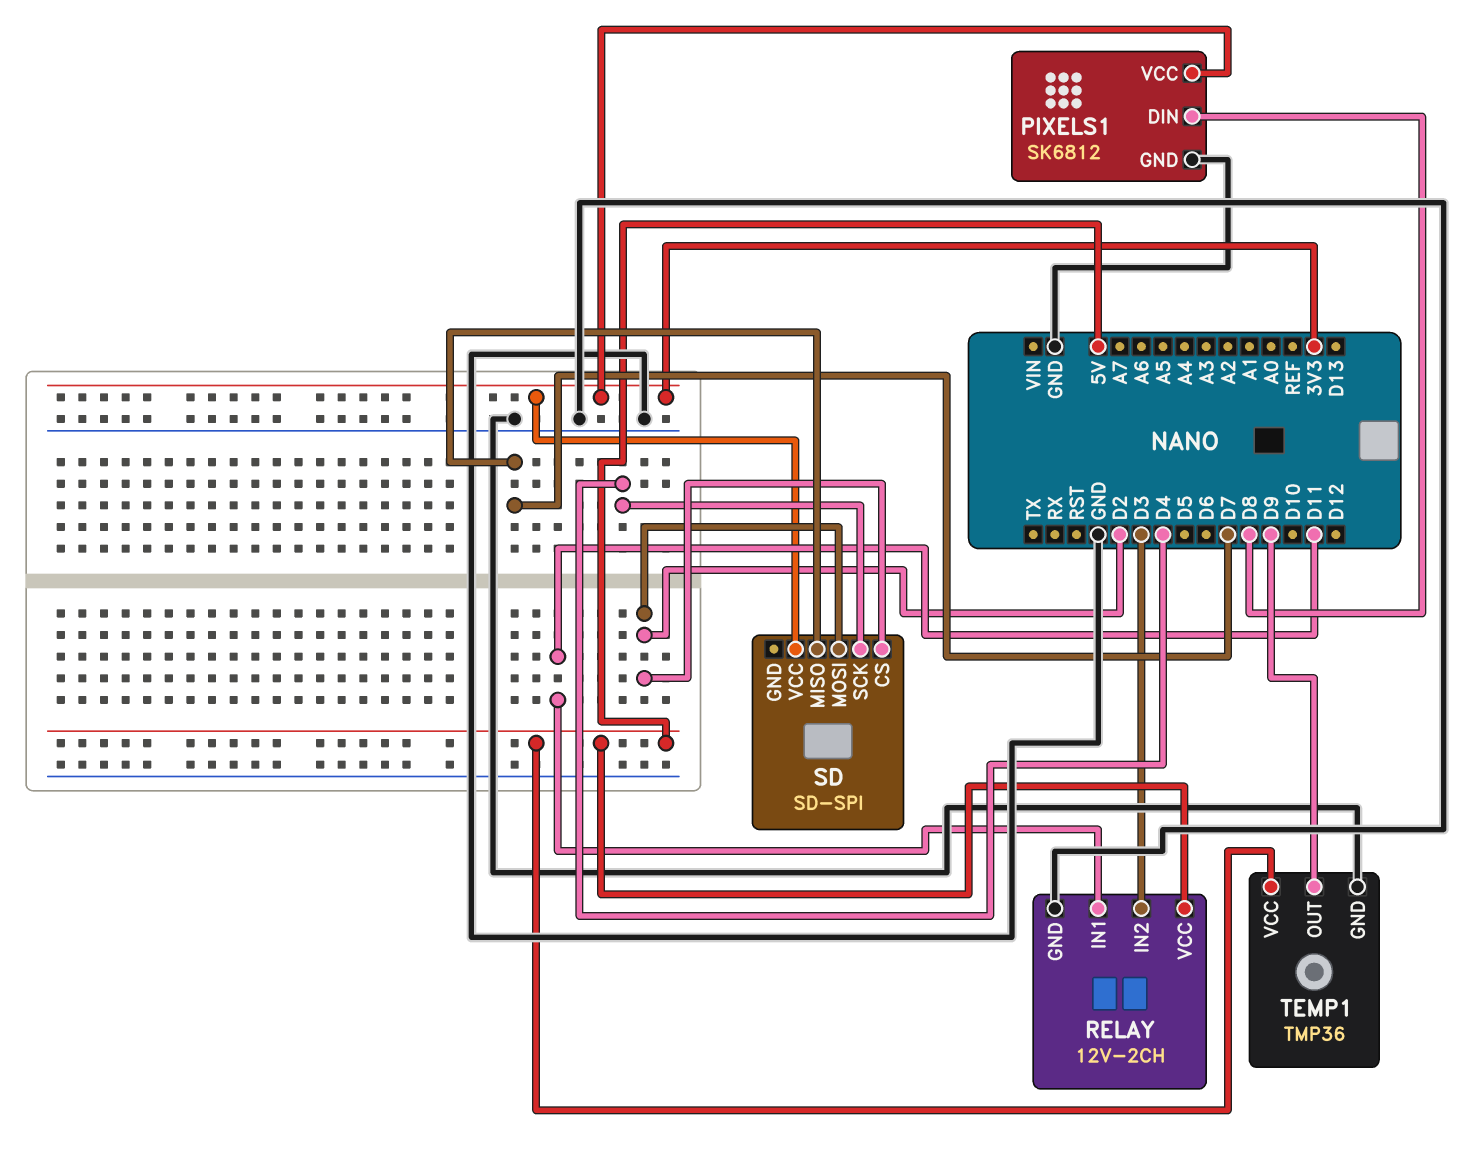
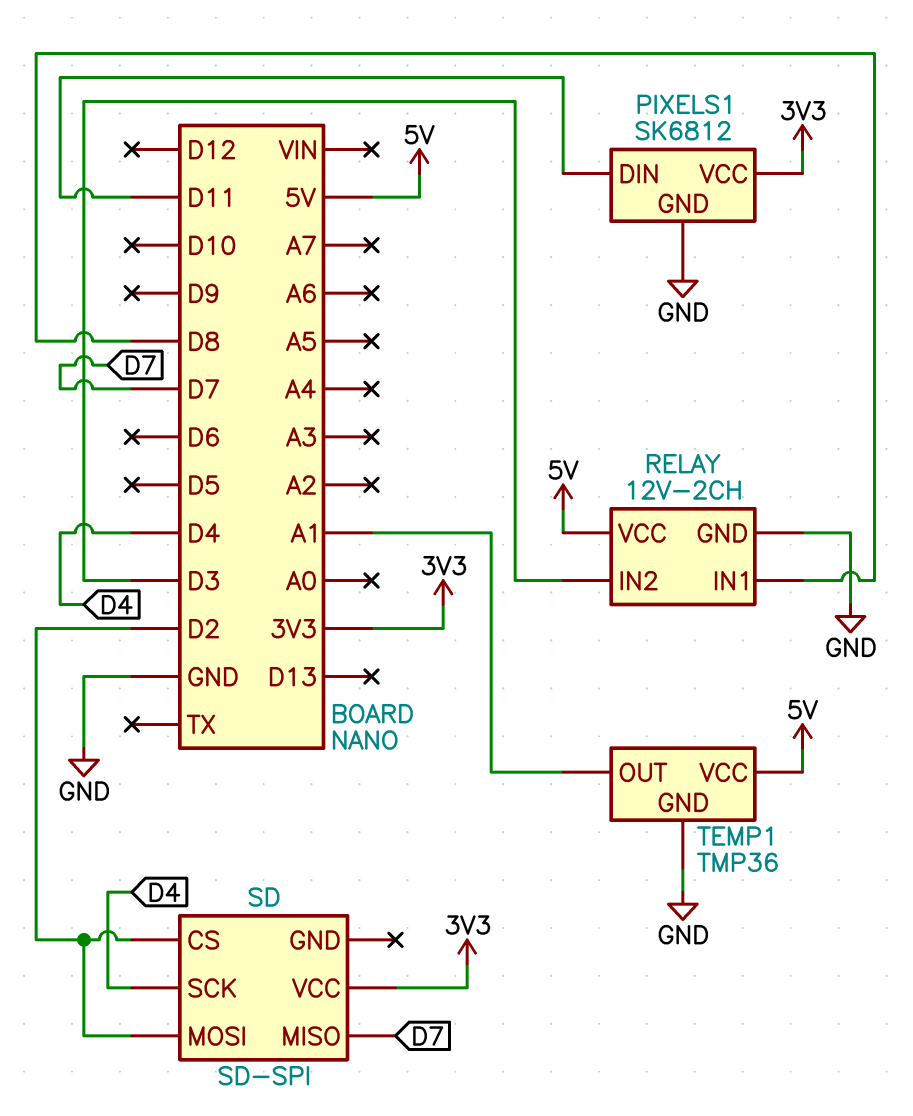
PIXELS1 pin DIN: D8 -> D11
RELAY pin IN1: D11 -> D8
TEMP1 pin OUT: D9 -> A1

